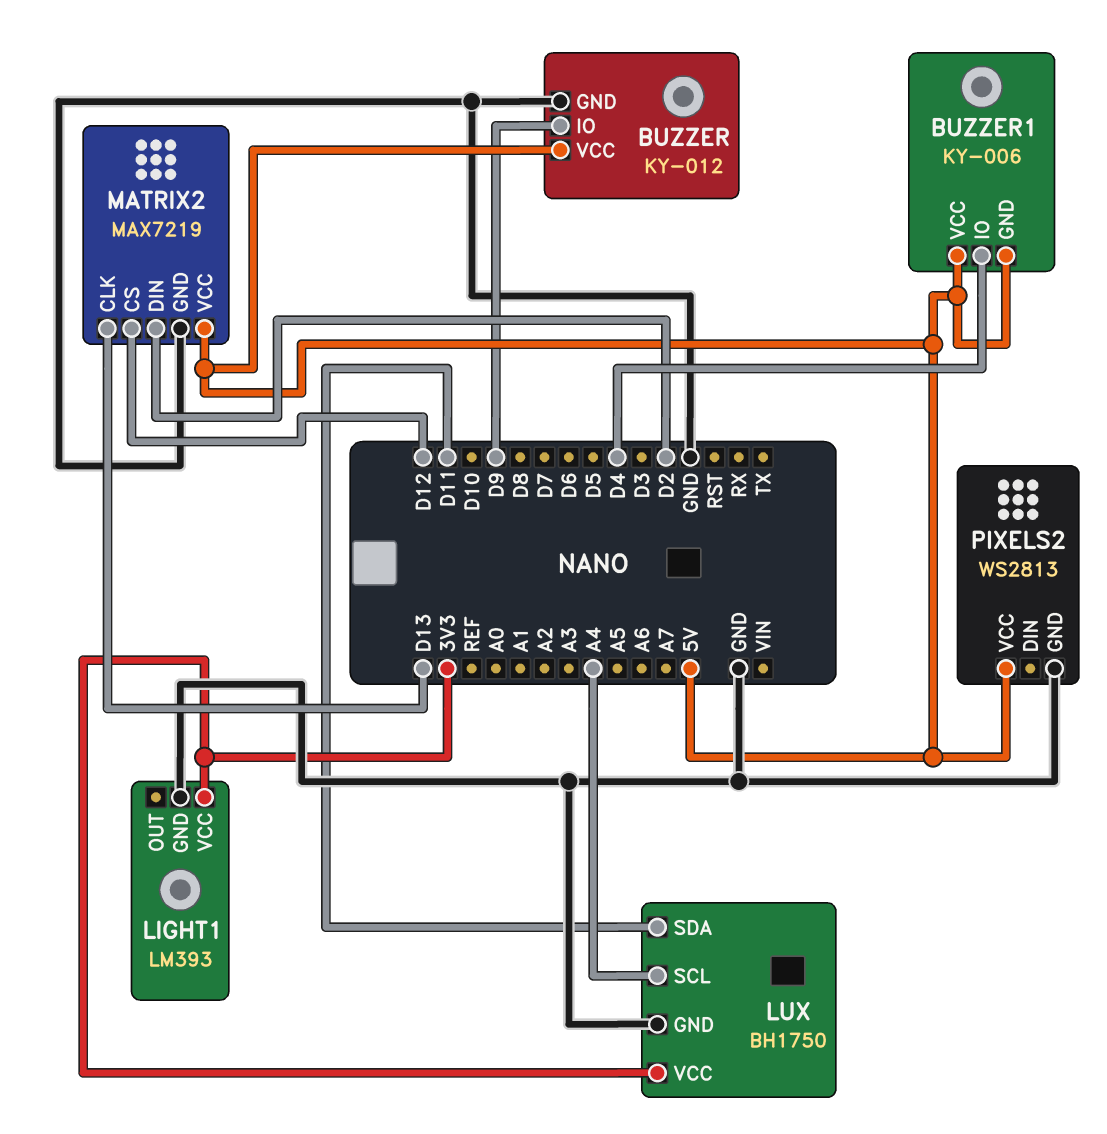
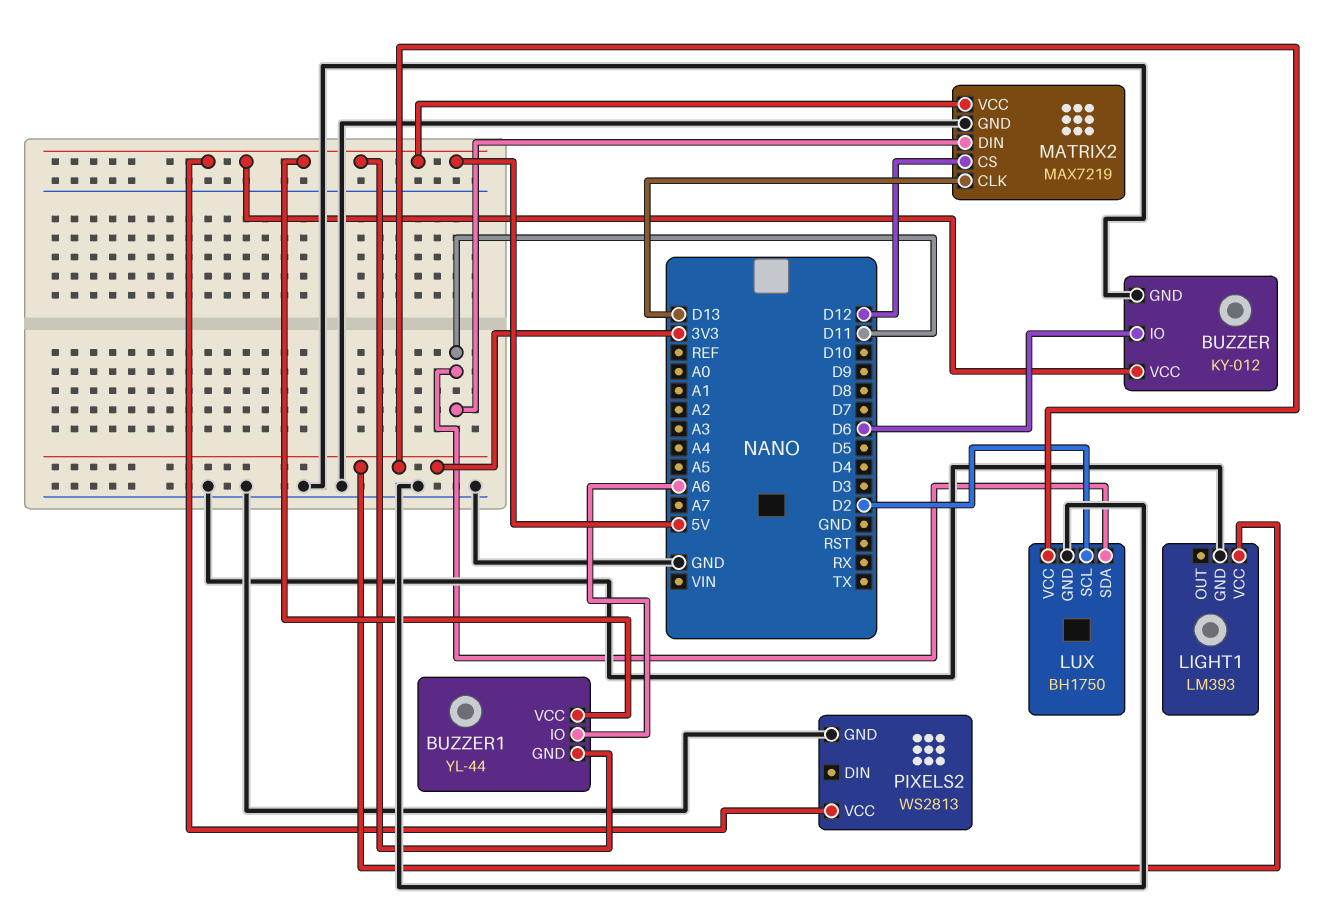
BUZZER pin IO: D9 -> D6
BUZZER1: KY-006 -> YL-44
BUZZER1 pin IO: D4 -> A6
LUX pin SCL: A4 -> D2
MATRIX2 pin DIN: D2 -> D11

